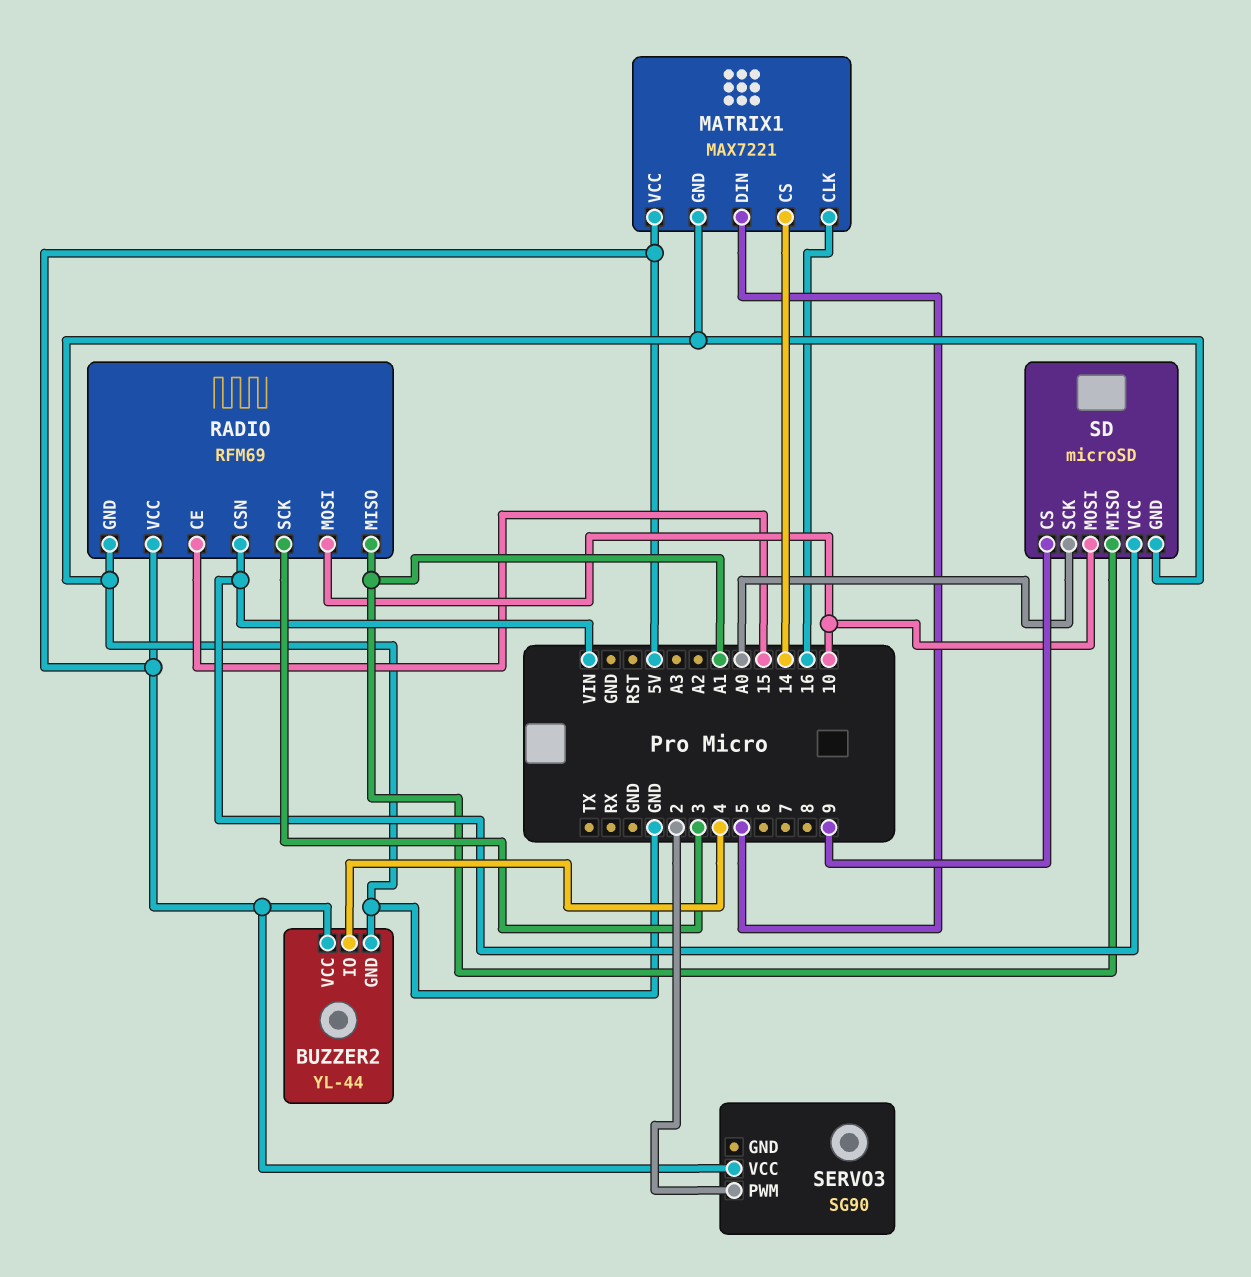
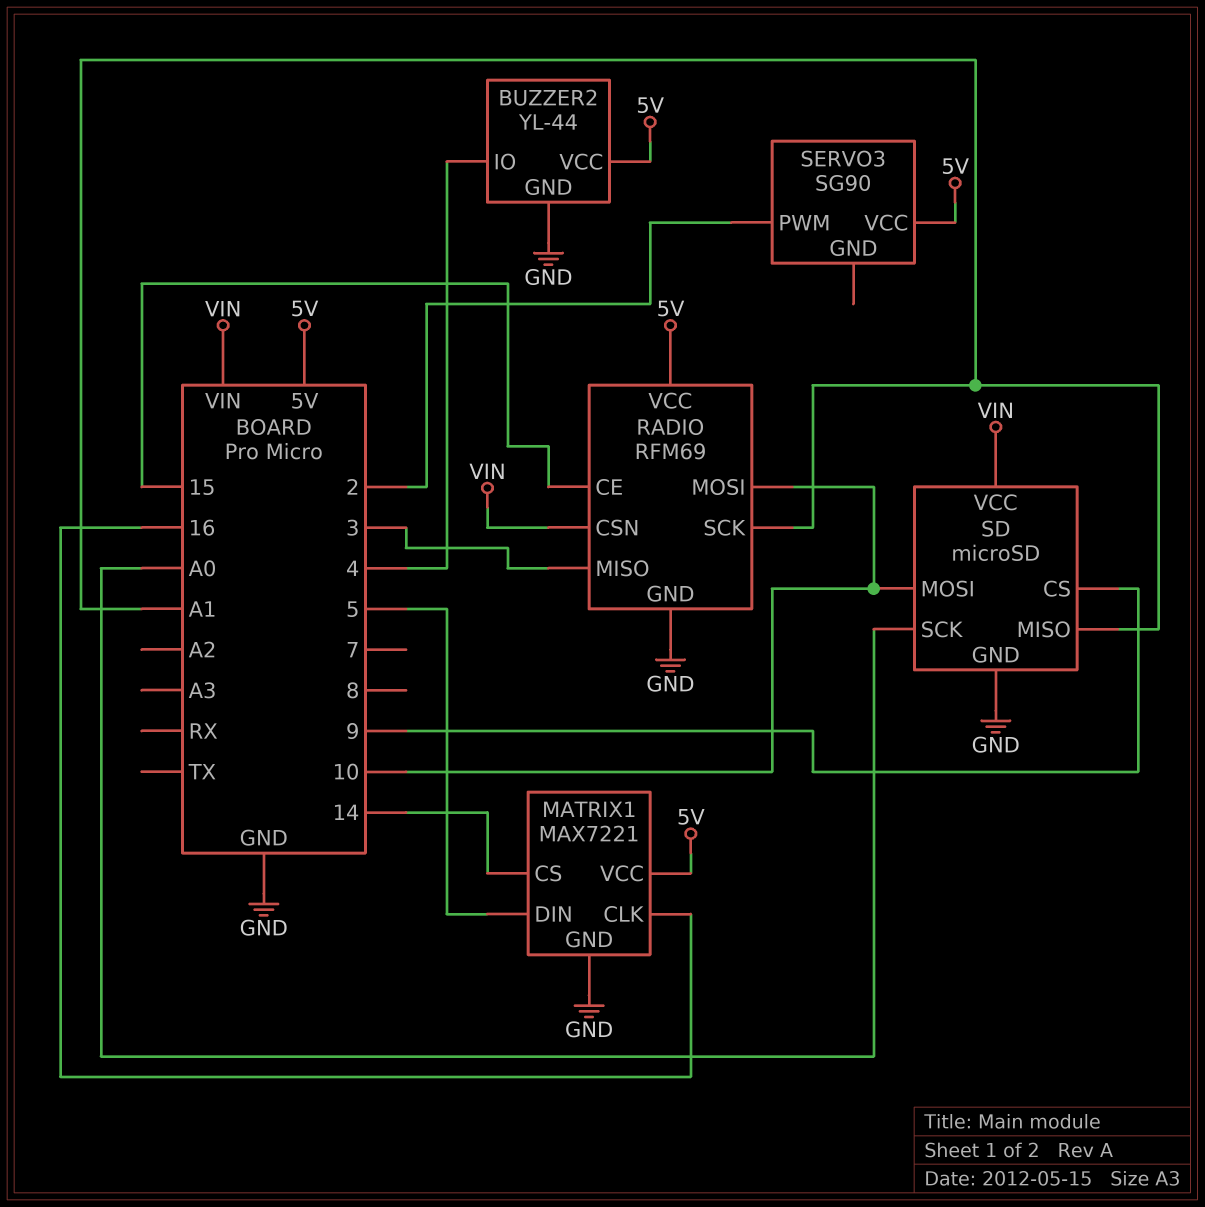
RADIO pin MISO: A1 -> 3
RADIO pin SCK: 3 -> A1

